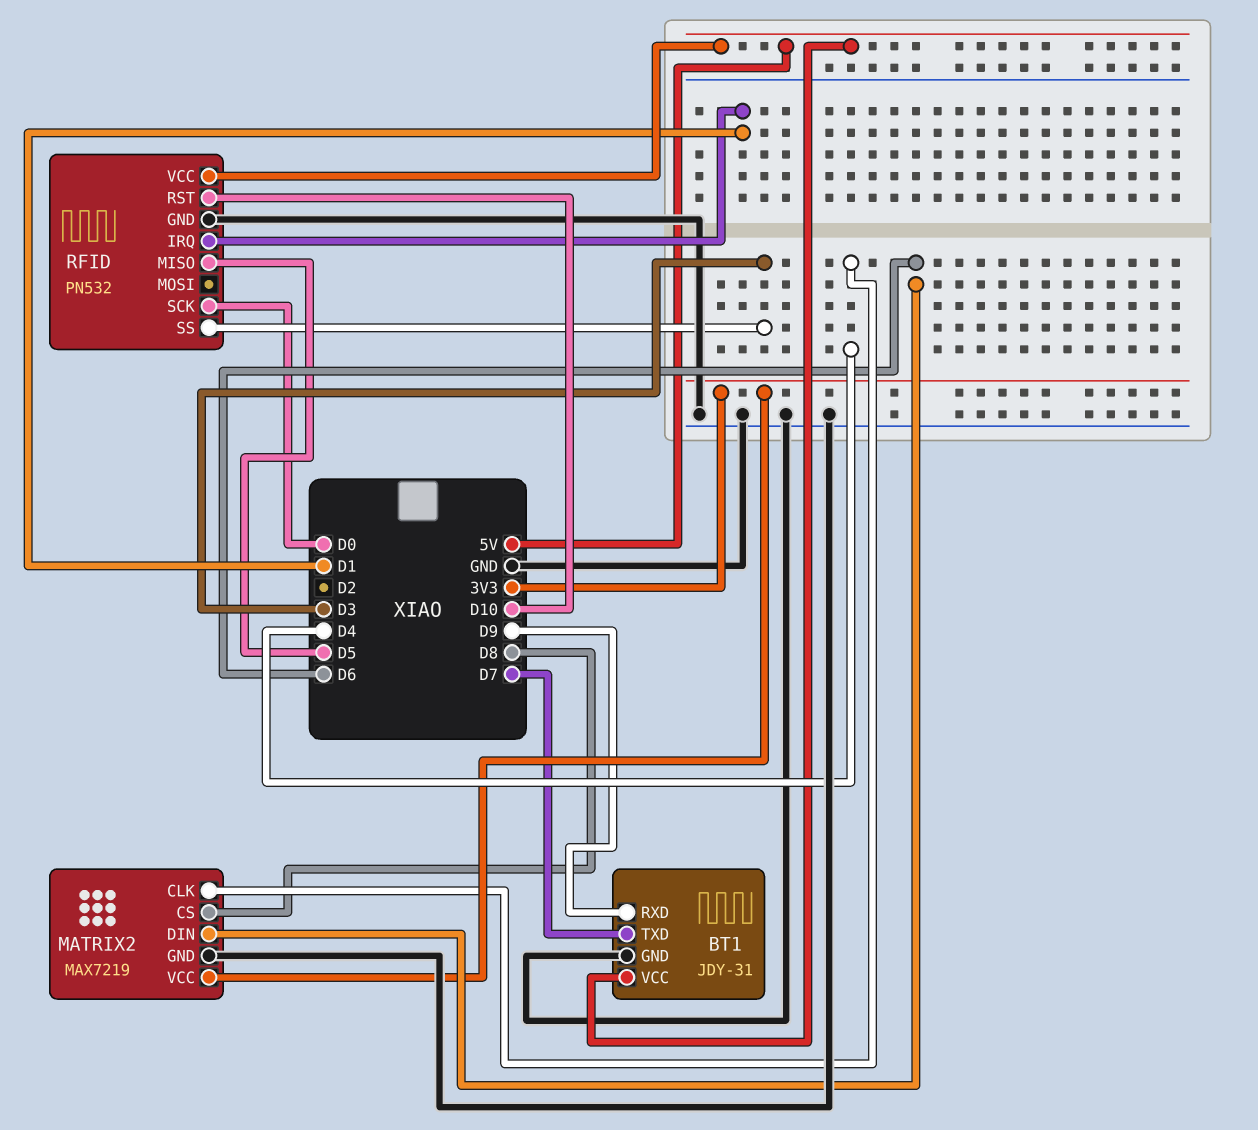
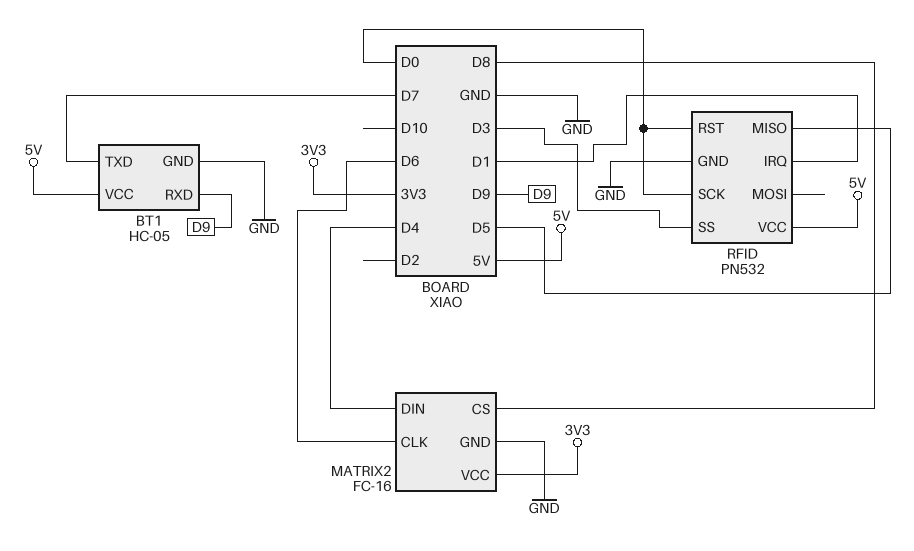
BT1: JDY-31 -> HC-05
MATRIX2: MAX7219 -> FC-16
MATRIX2 pin CLK: D4 -> D6
MATRIX2 pin DIN: D6 -> D4
RFID pin RST: D10 -> D0

